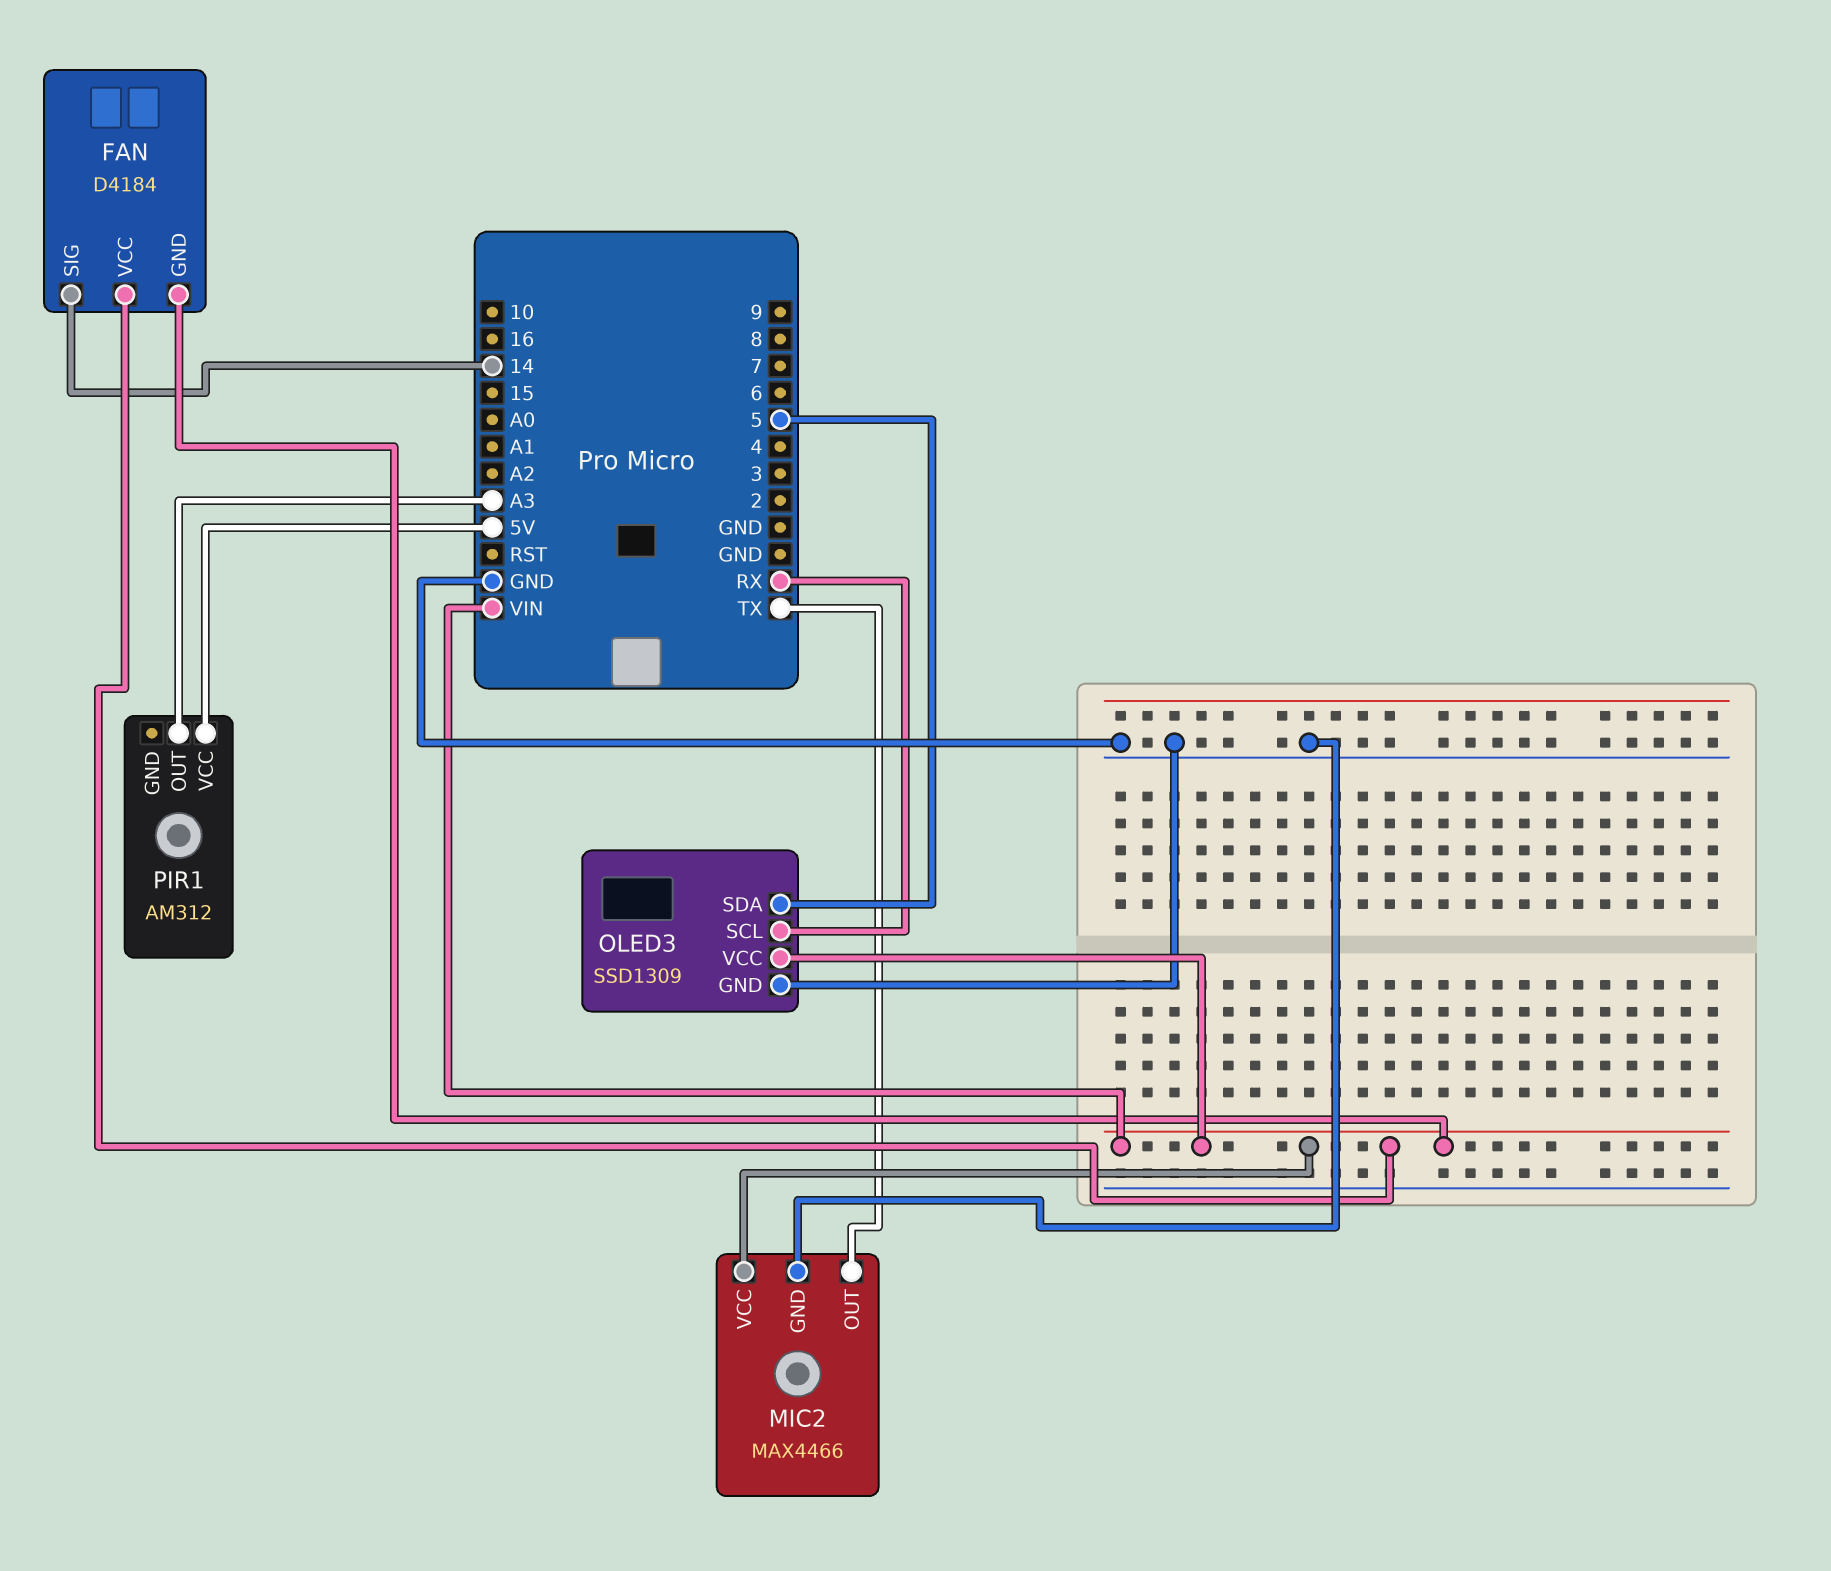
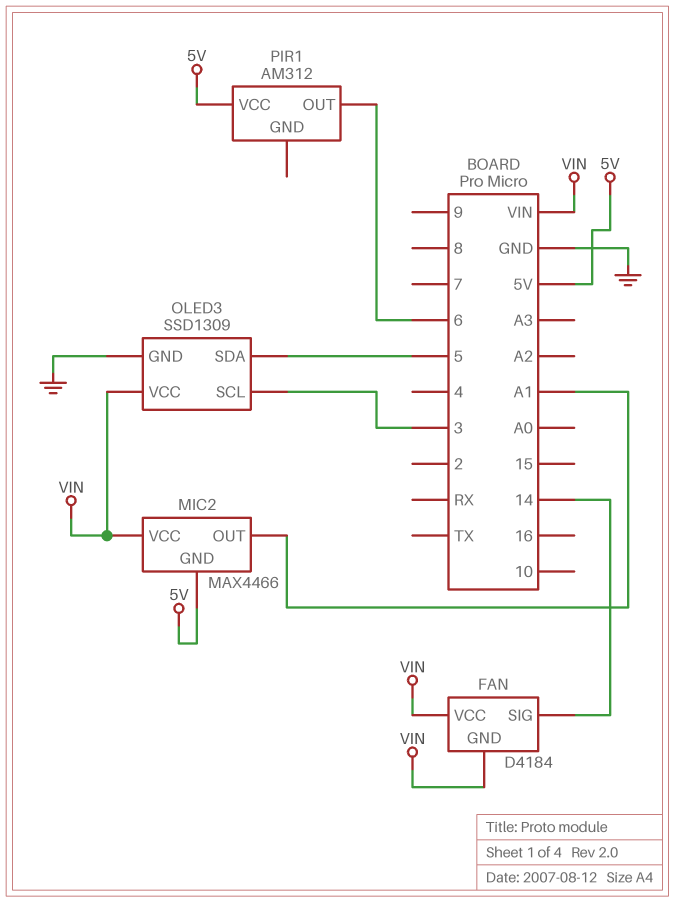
MIC2 pin GND: GND -> 5V
MIC2 pin OUT: TX -> A1
OLED3 pin SCL: RX -> 3
PIR1 pin OUT: A3 -> 6

